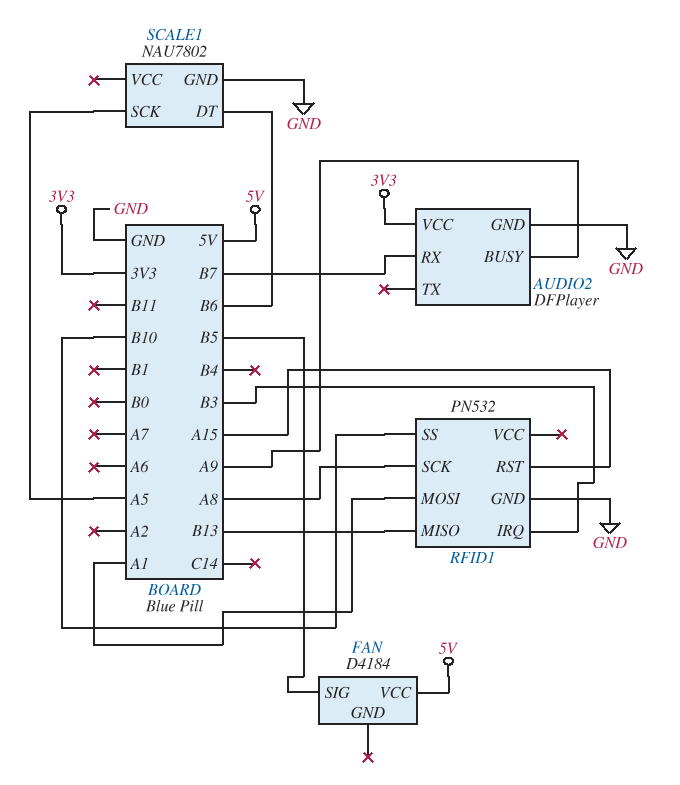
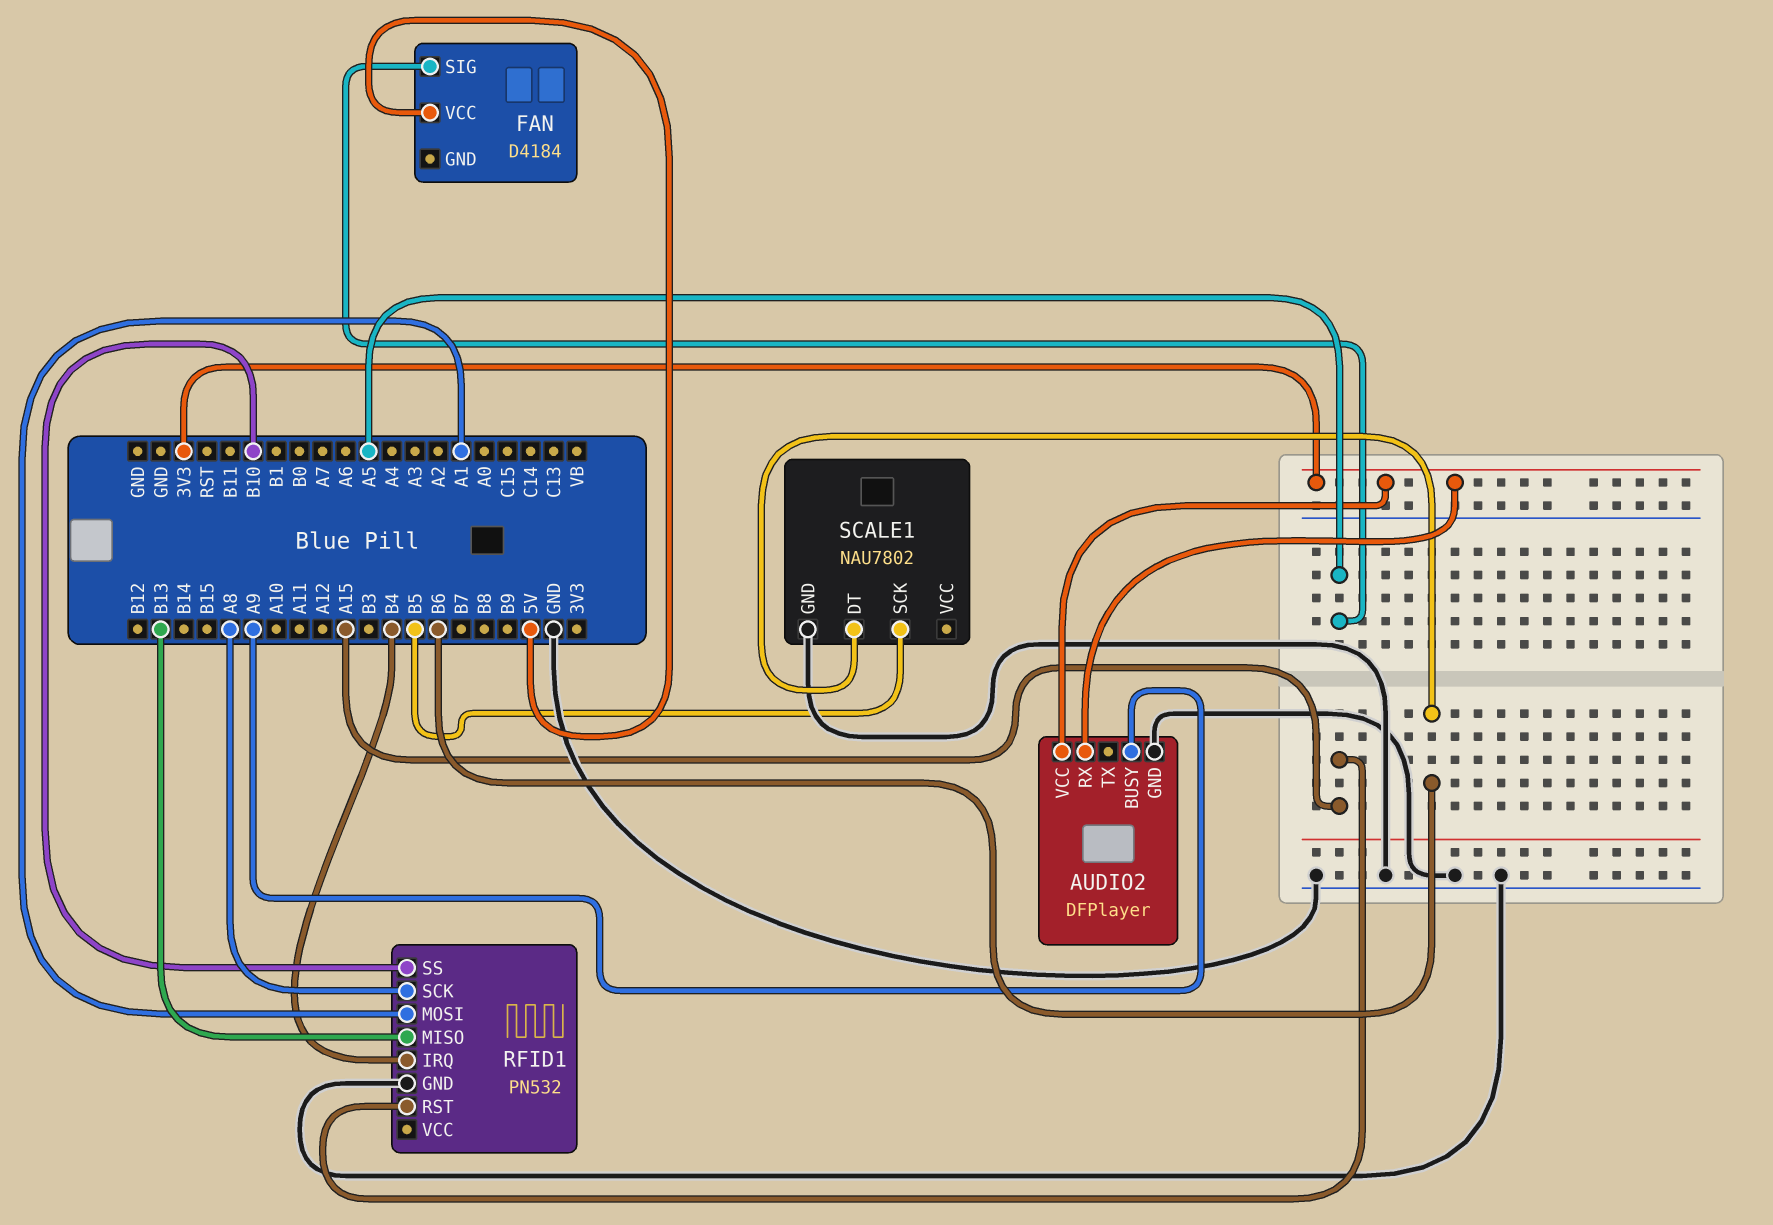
AUDIO2 pin RX: B7 -> 3V3
FAN pin SIG: B5 -> A5
RFID1 pin IRQ: B3 -> B4
SCALE1 pin SCK: A5 -> B5

